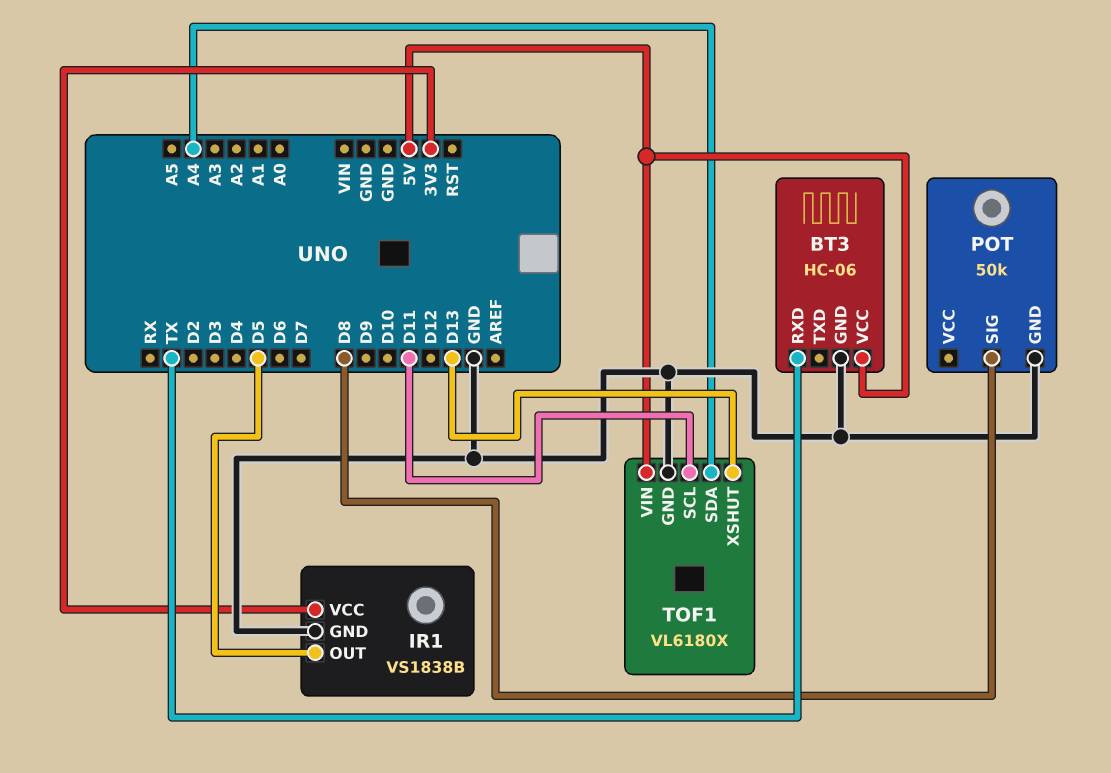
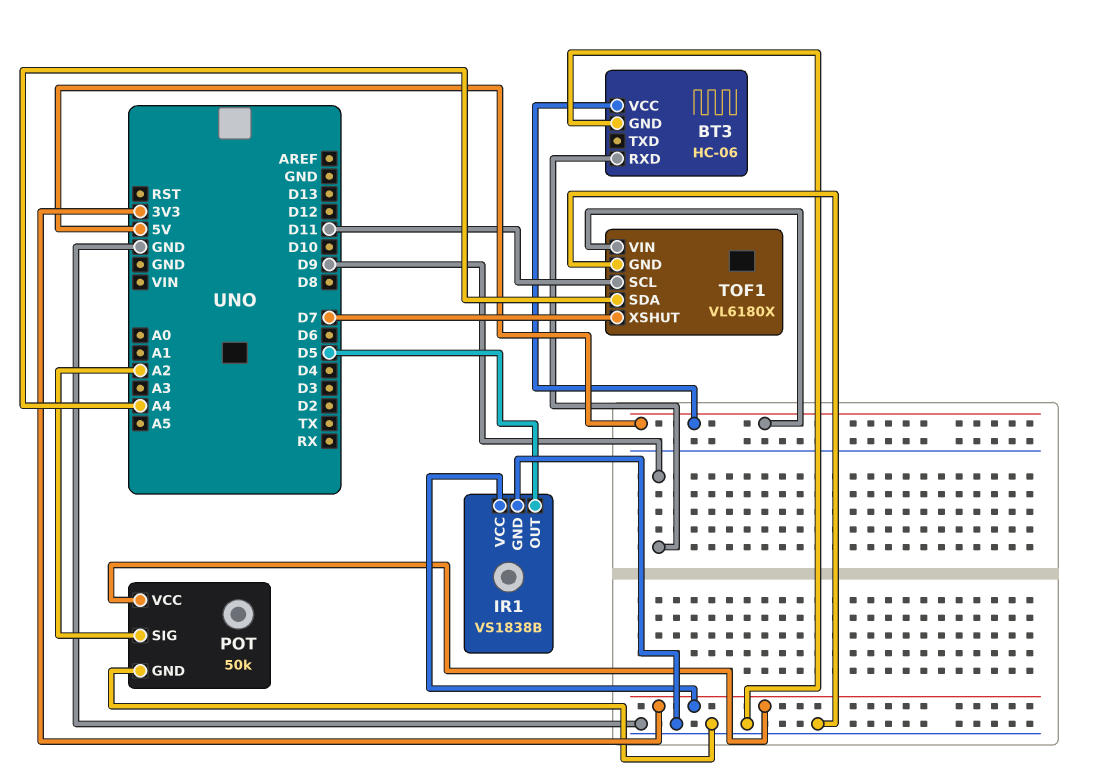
BT3 pin RXD: TX -> D9
POT pin SIG: D8 -> A2
POT pin VCC: none -> 3V3
TOF1 pin XSHUT: D13 -> D7

